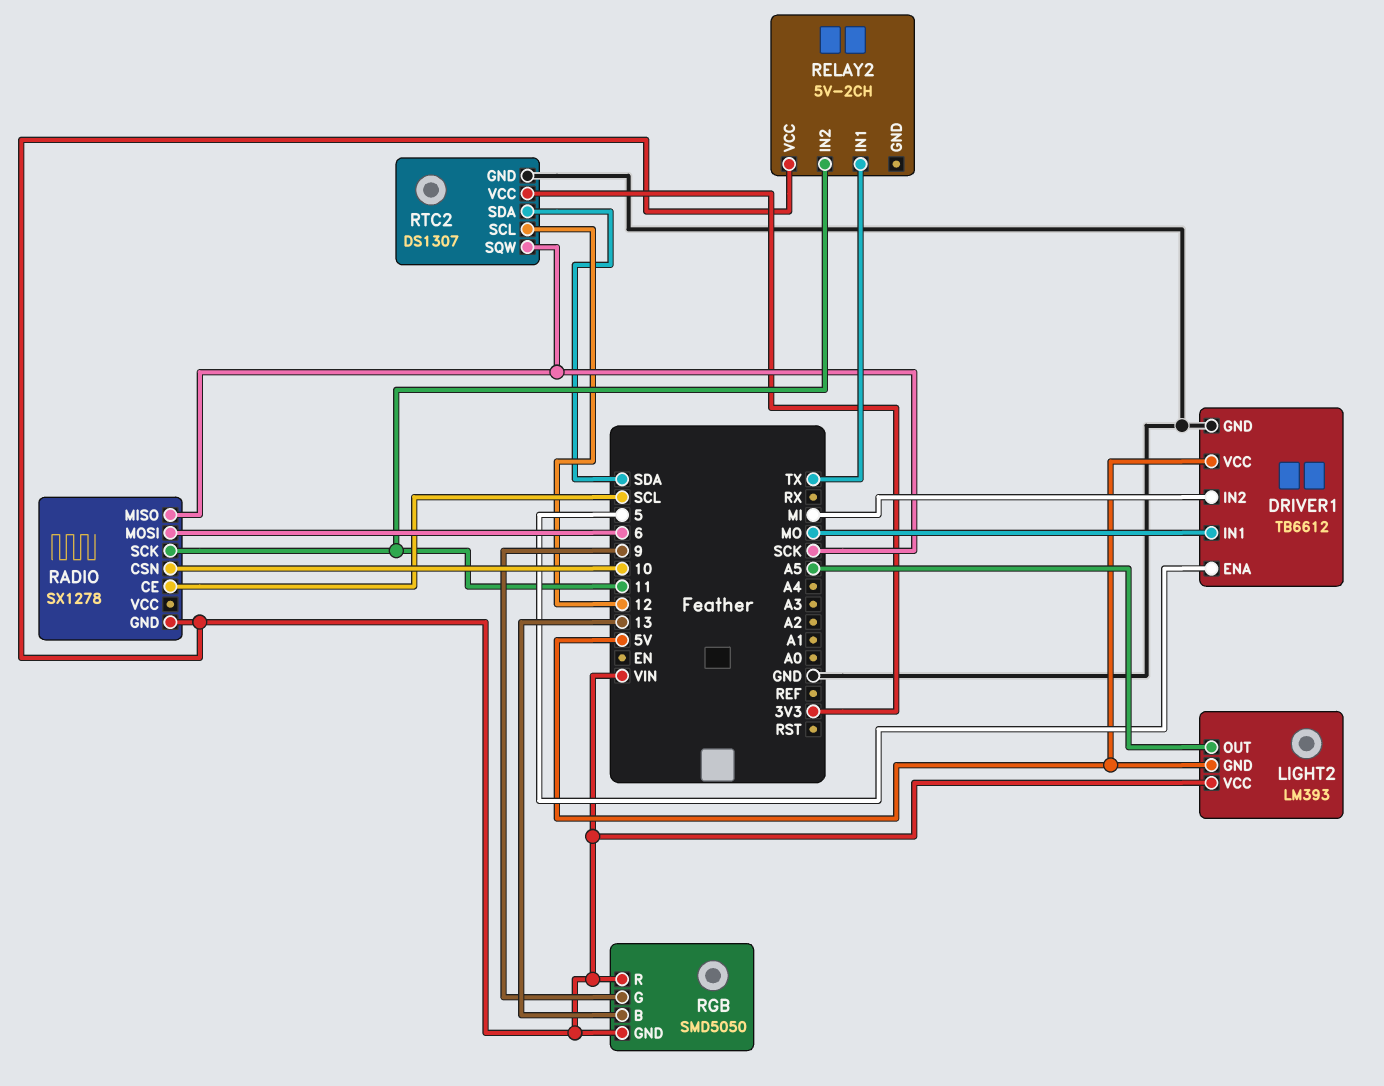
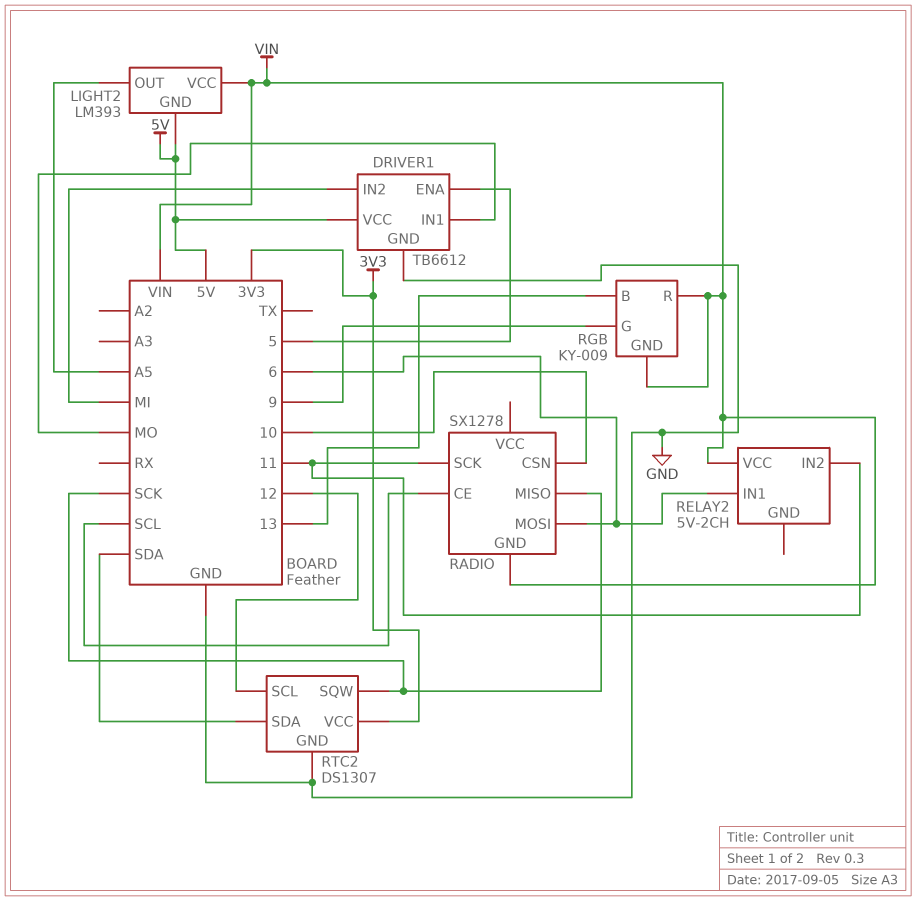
RELAY2 pin IN1: TX -> 6
RGB: SMD5050 -> KY-009

